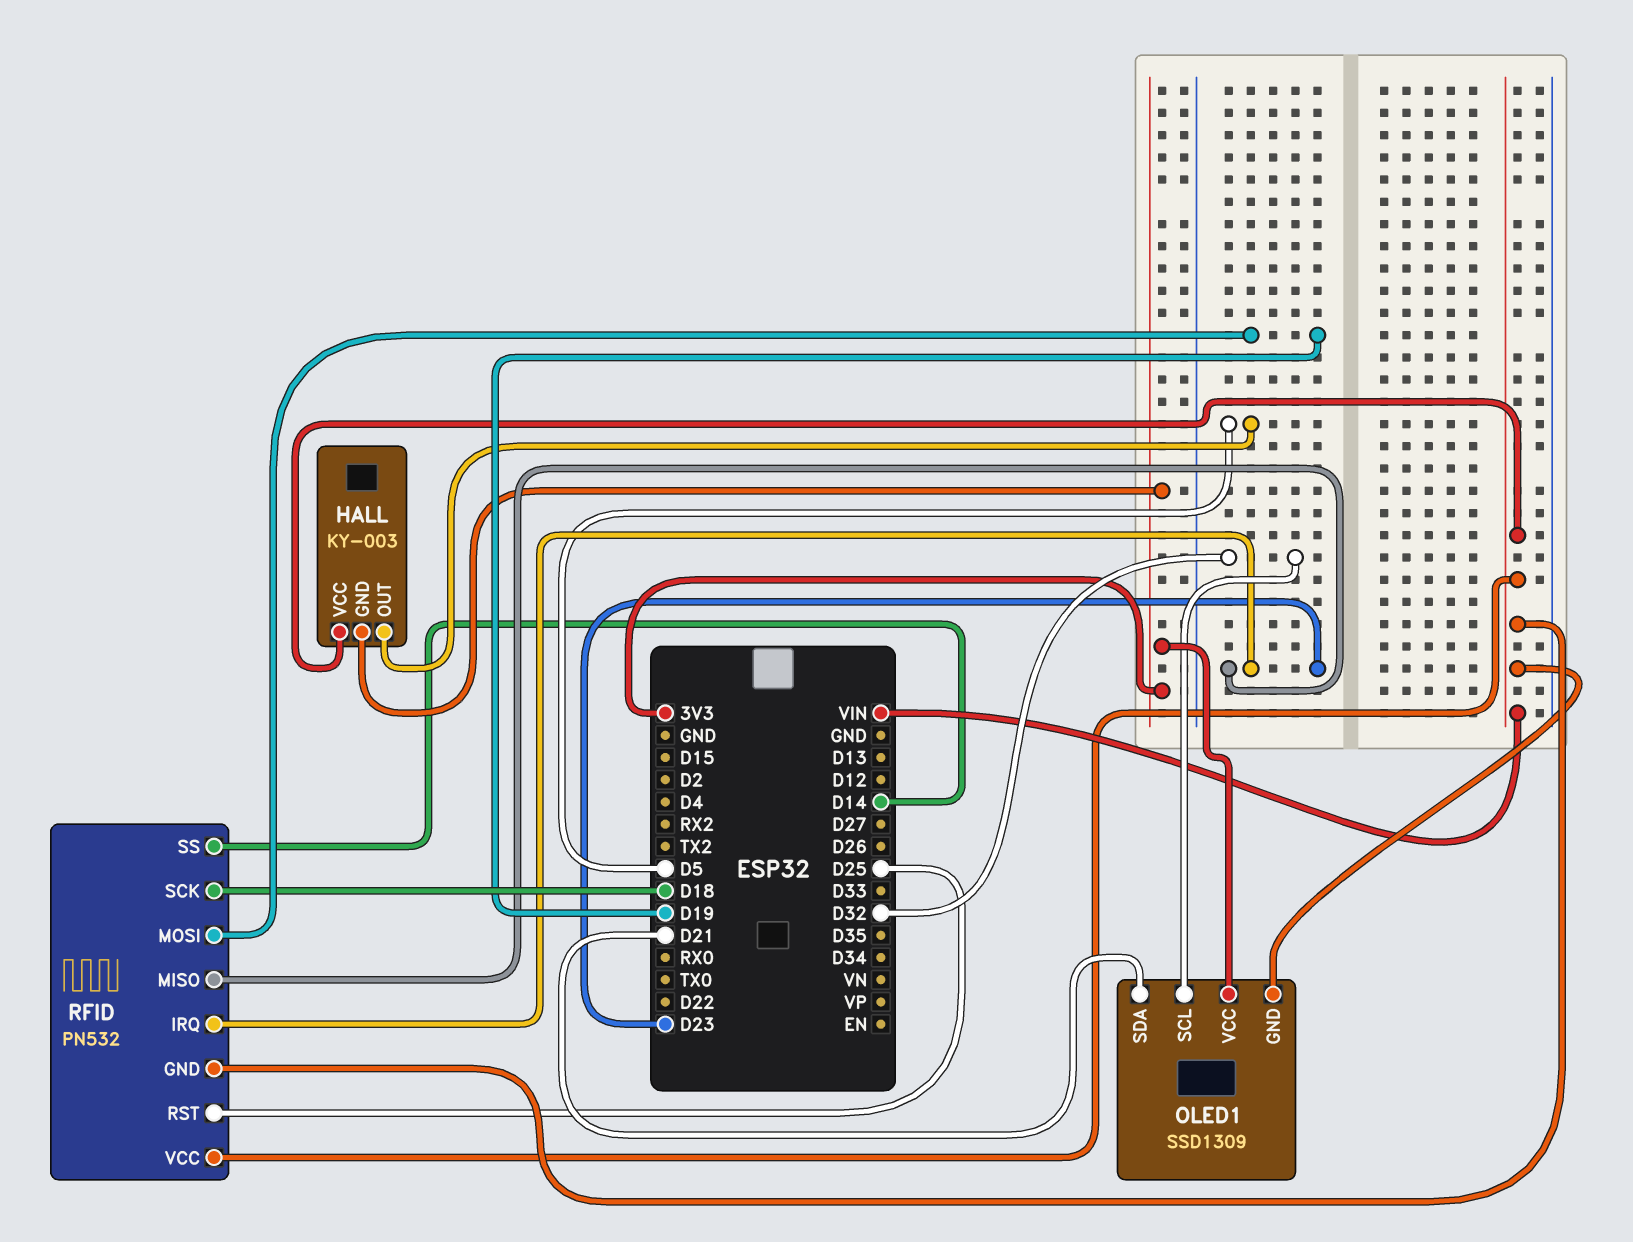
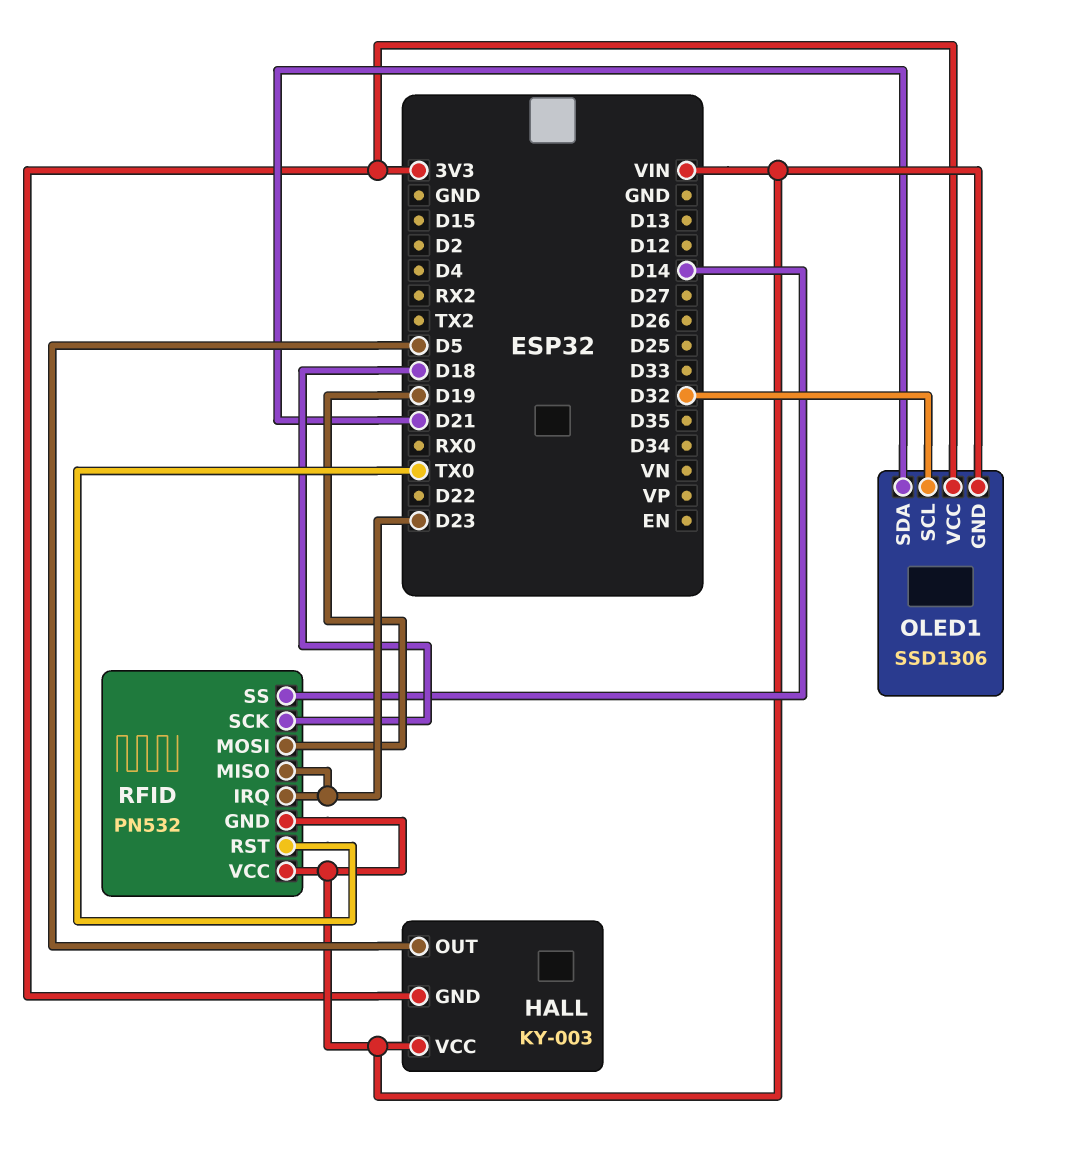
OLED1: SSD1309 -> SSD1306
RFID pin RST: D25 -> TX0

